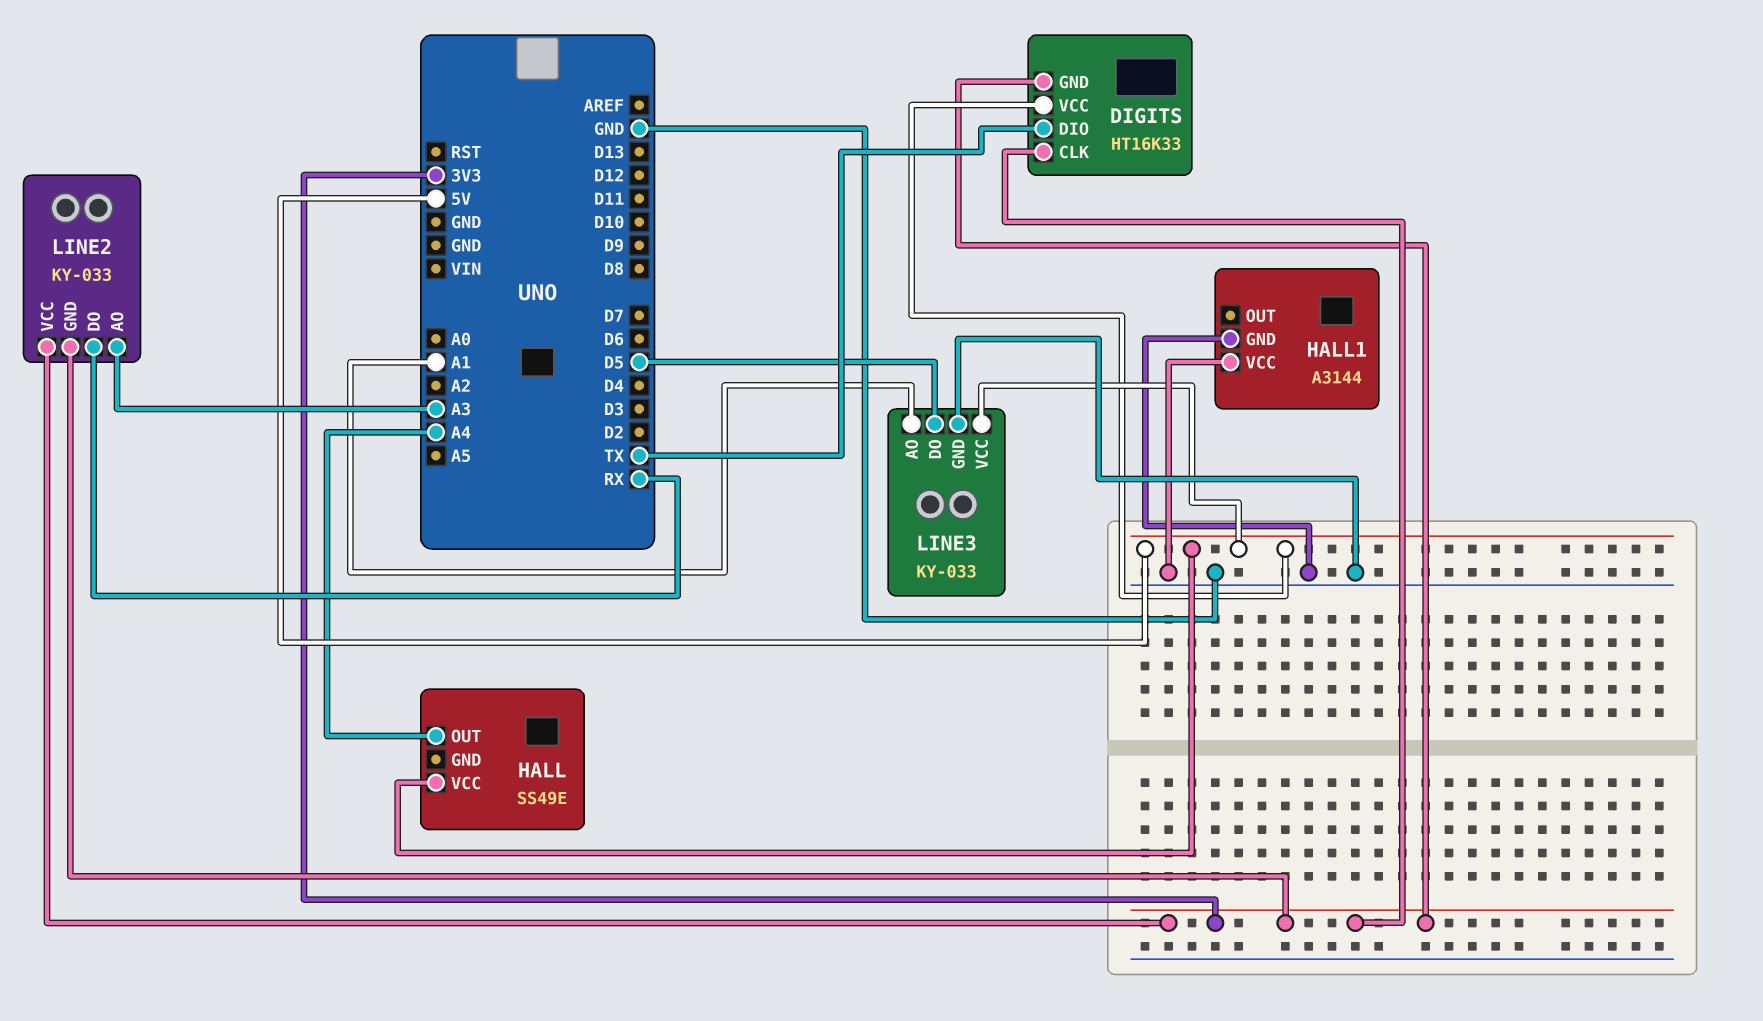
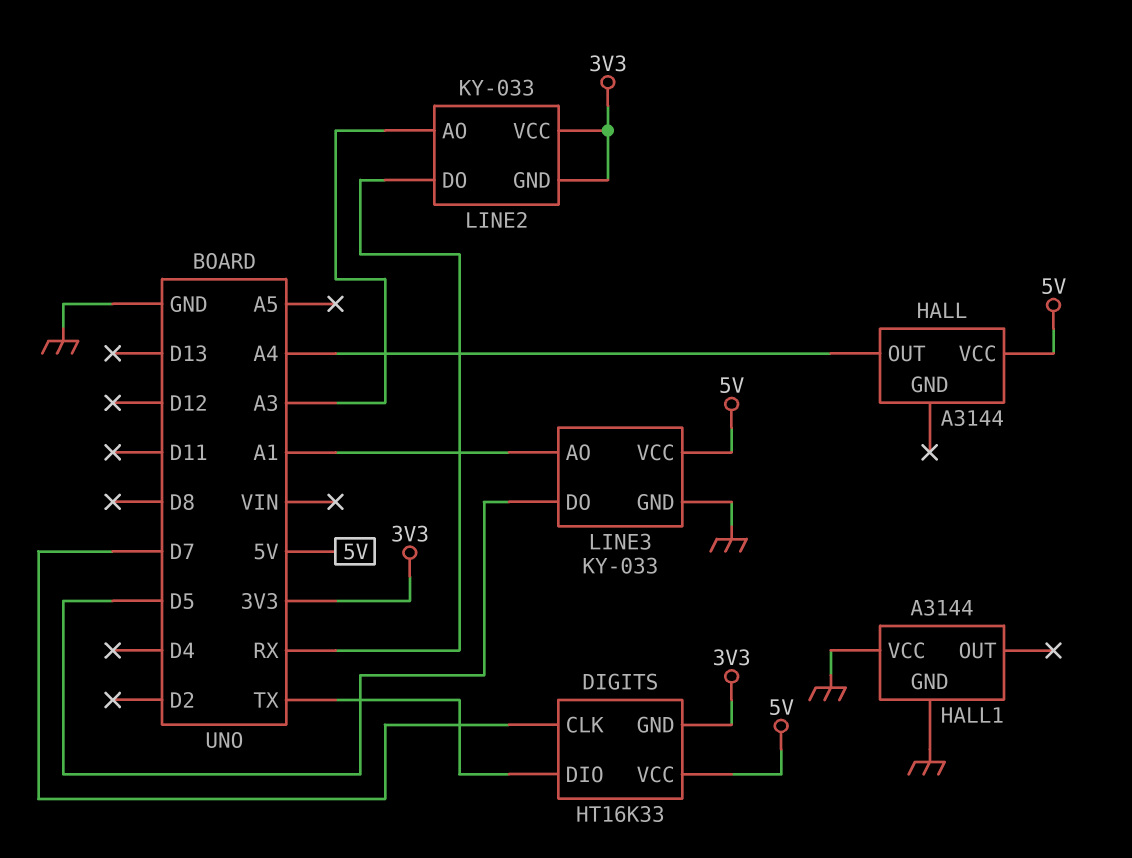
DIGITS pin CLK: 3V3 -> D7
HALL: SS49E -> A3144

